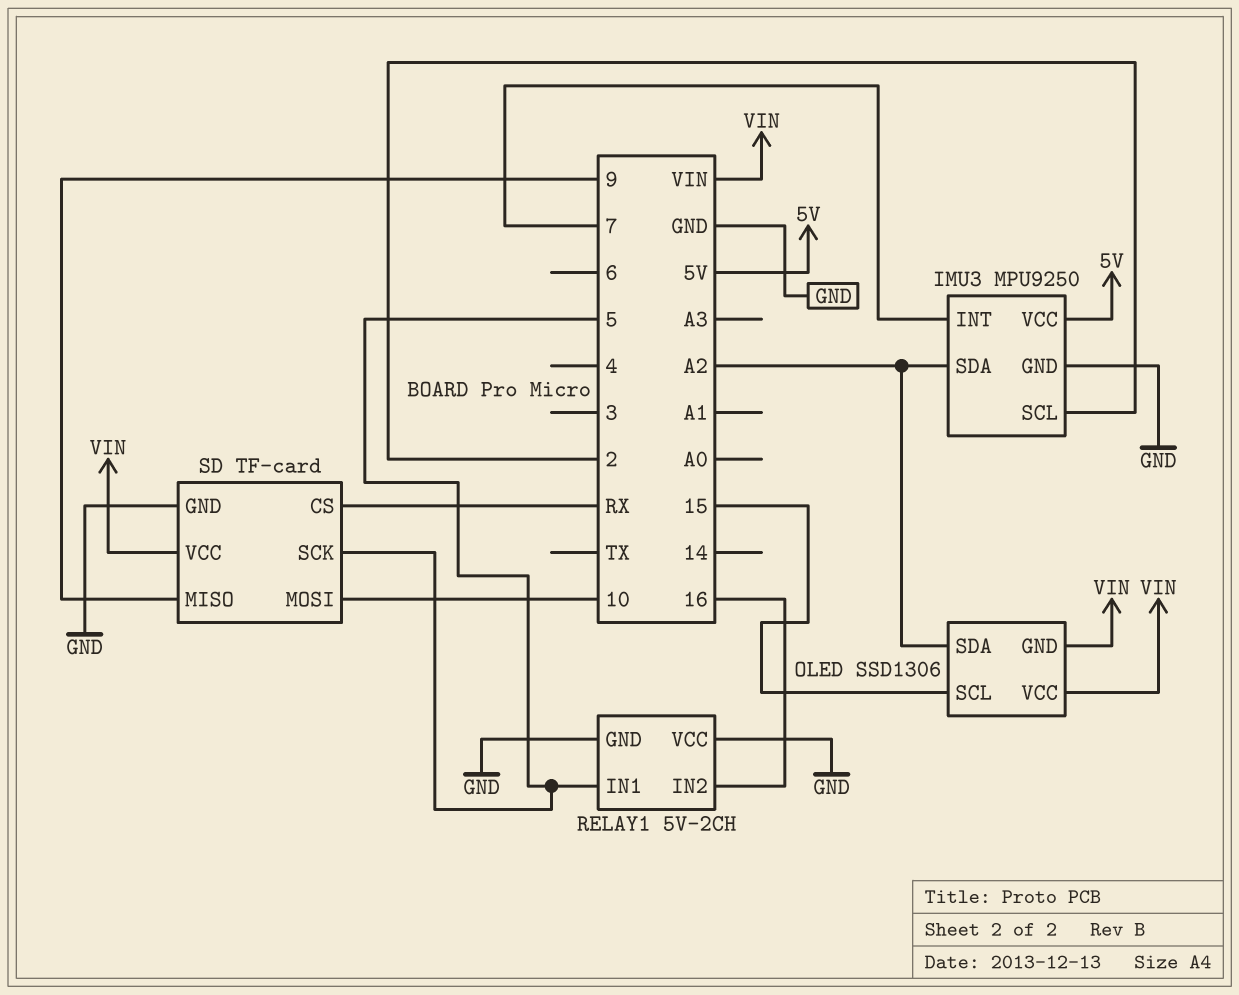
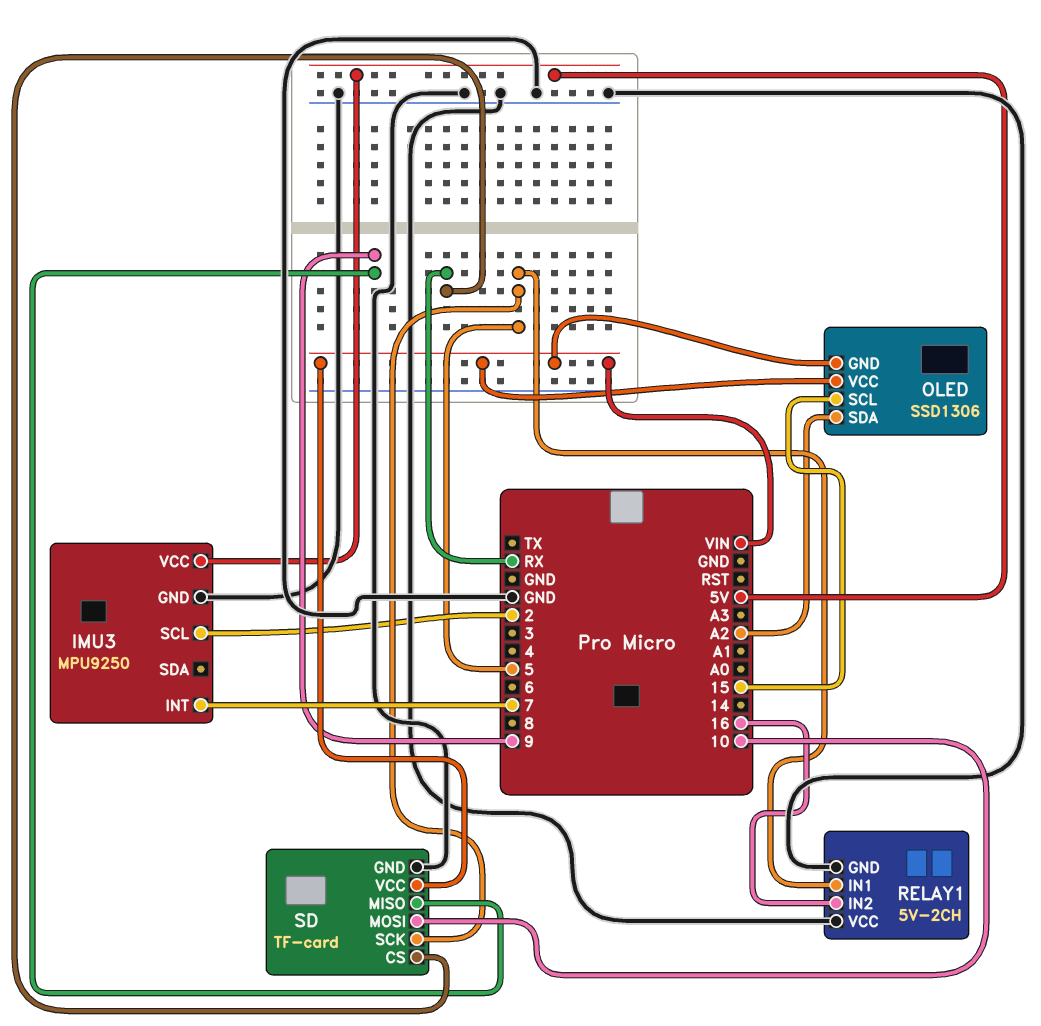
IMU3 pin SDA: A2 -> none

